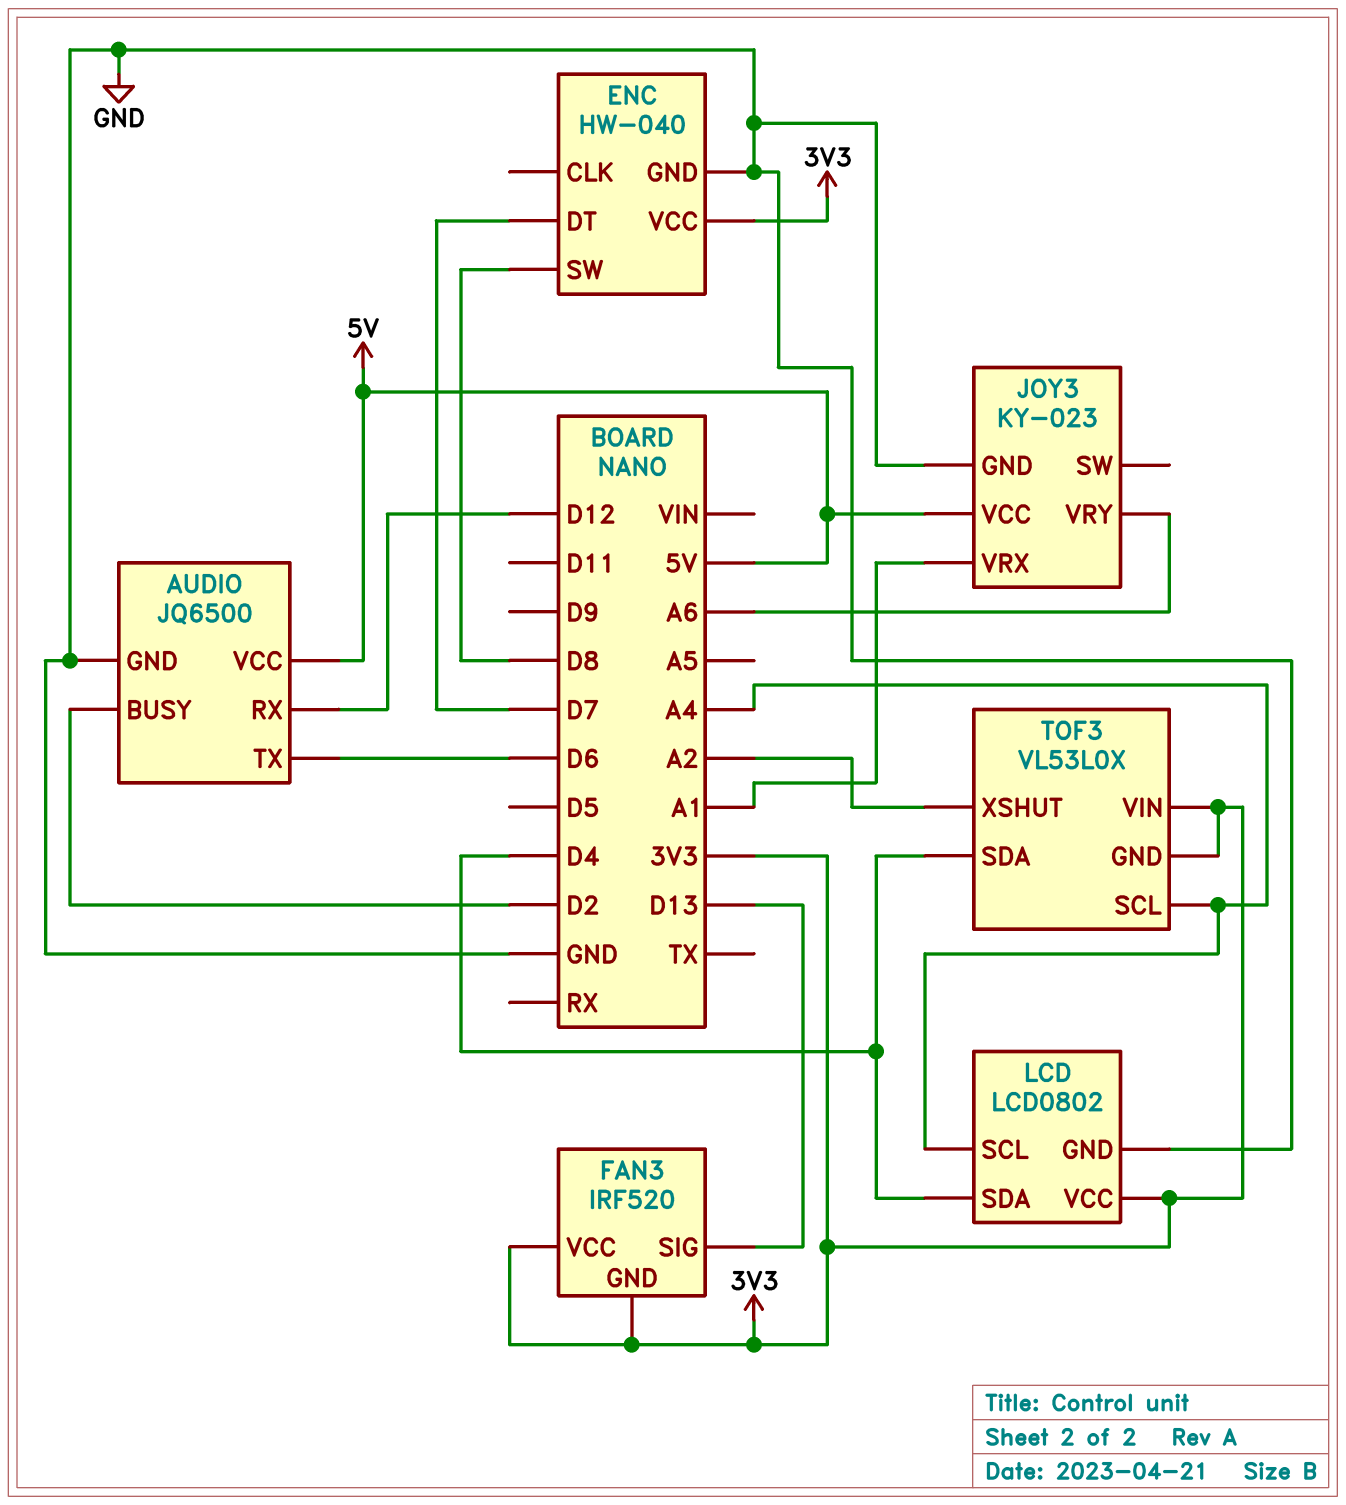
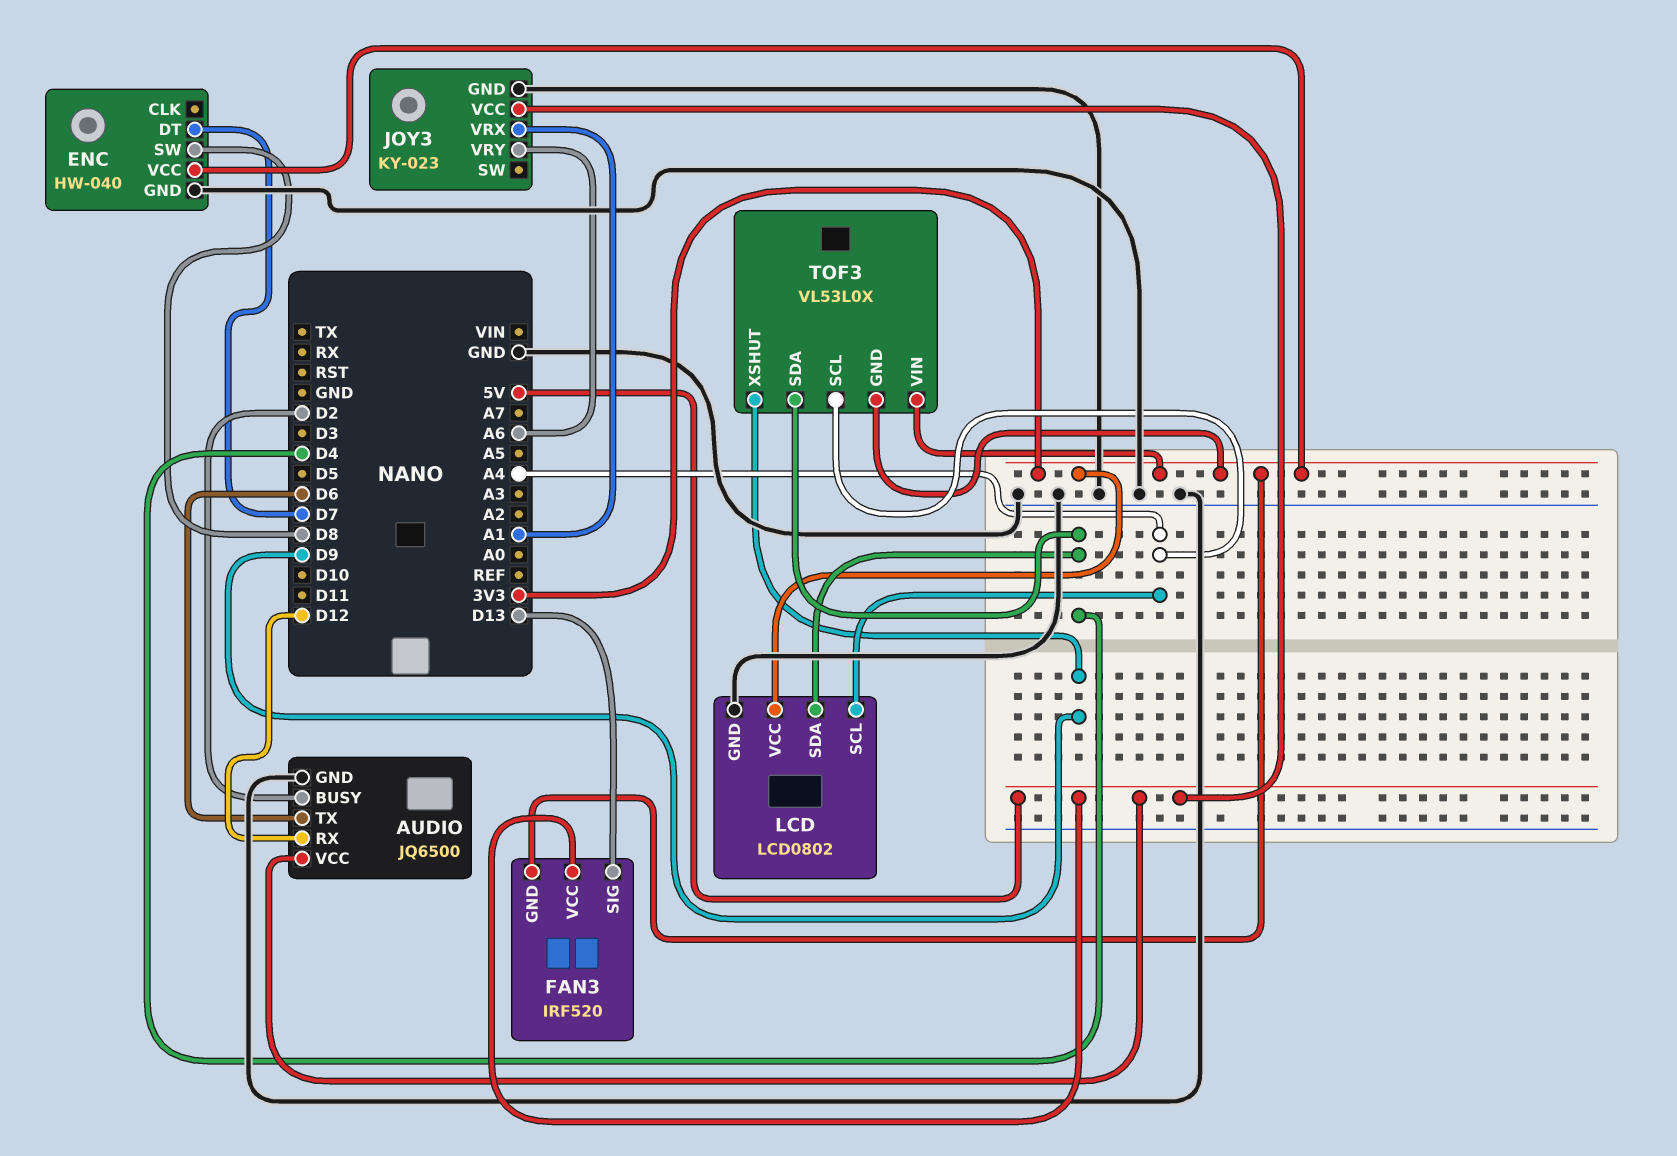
FAN3 pin VCC: 3V3 -> 5V
TOF3 pin XSHUT: A2 -> D9

